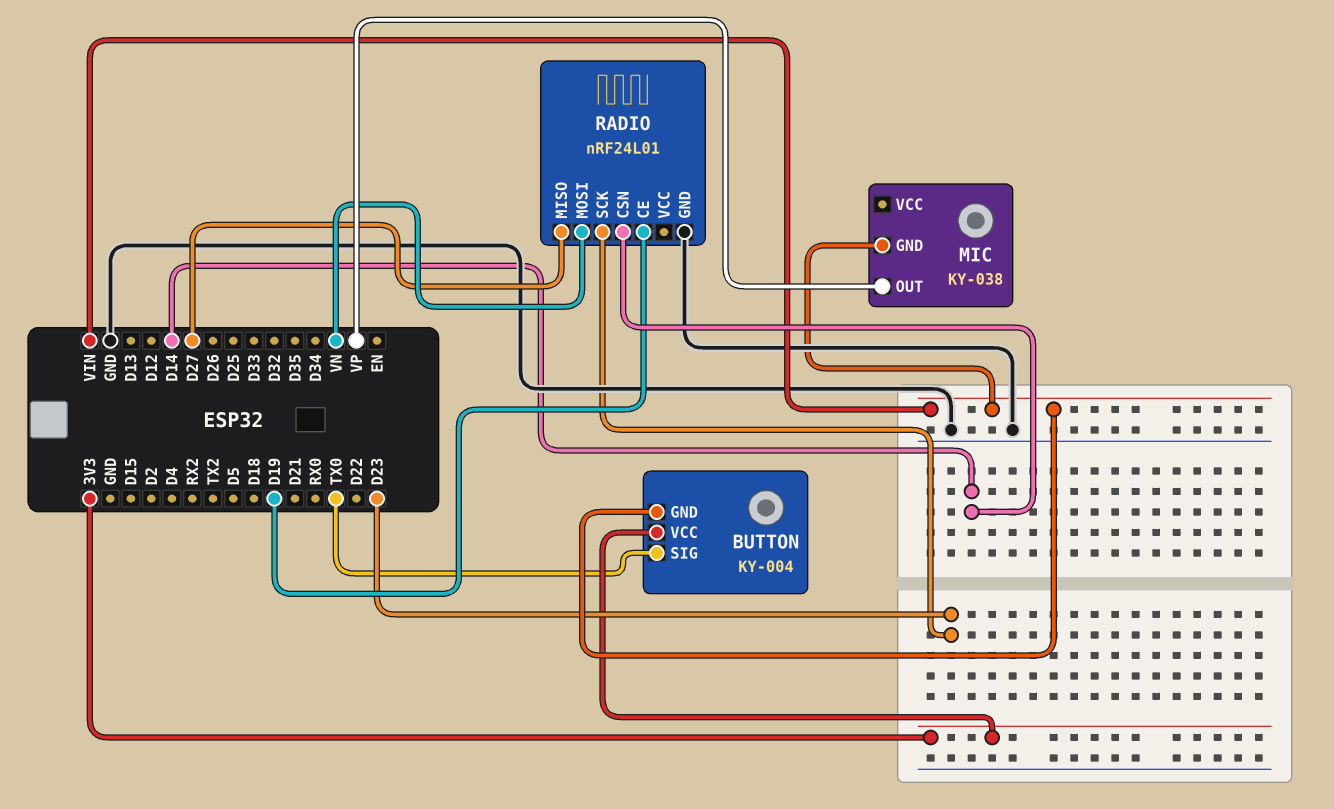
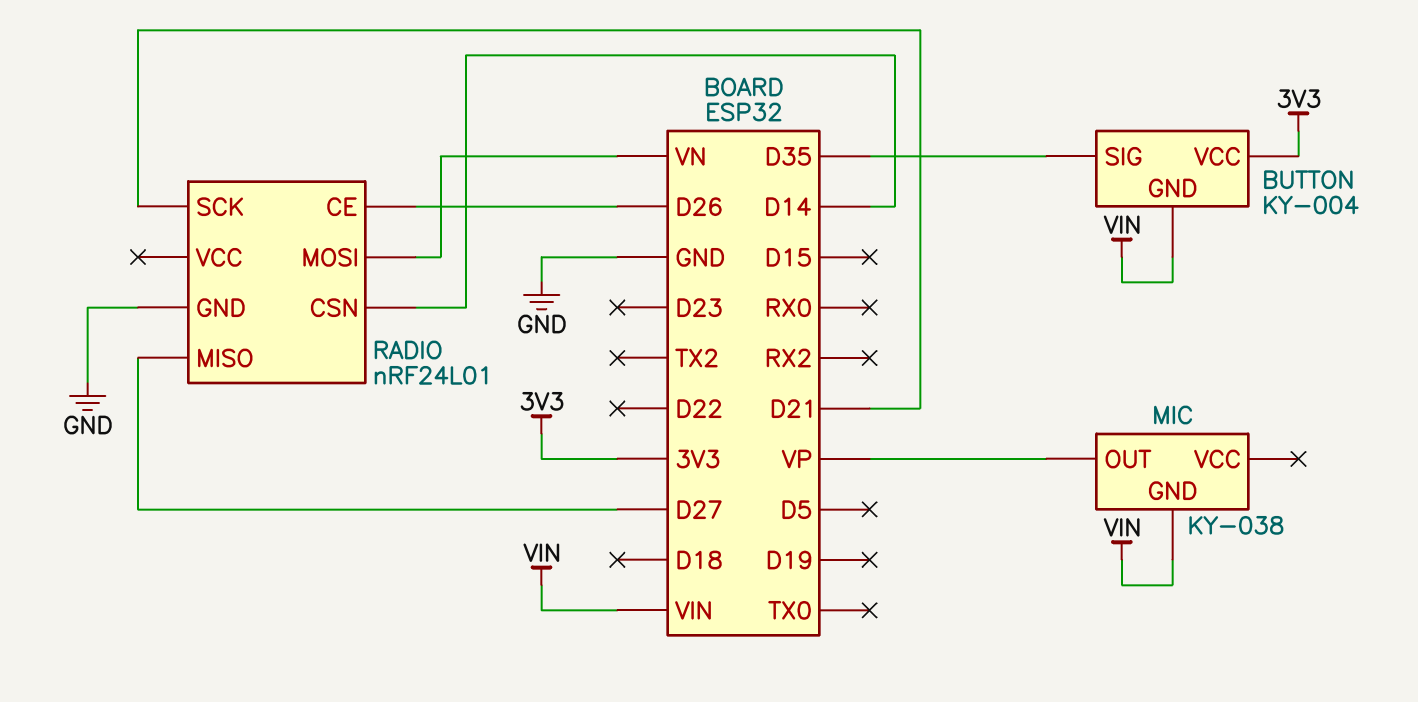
BUTTON pin SIG: TX0 -> D35
RADIO pin CE: D19 -> D26
RADIO pin SCK: D23 -> D21

